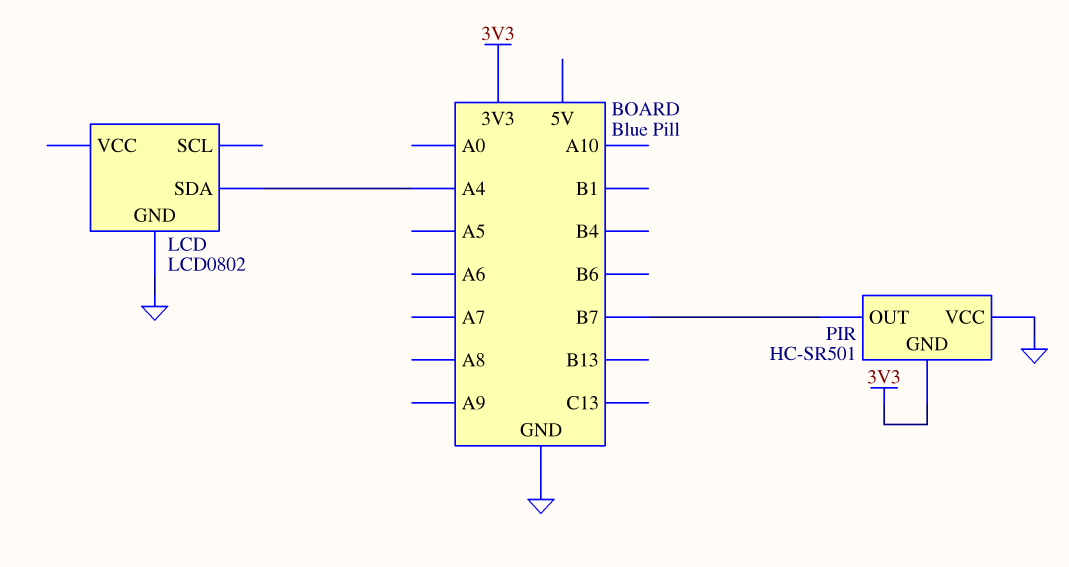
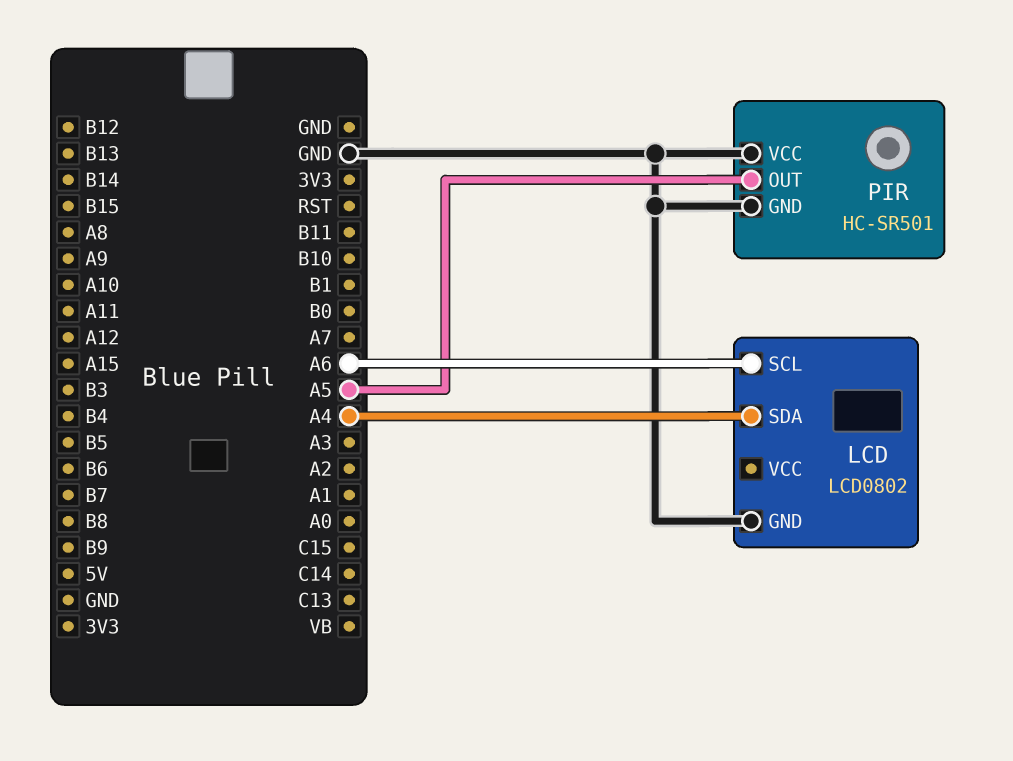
LCD pin SCL: none -> A6
PIR pin GND: 3V3 -> GND
PIR pin OUT: B7 -> A5

